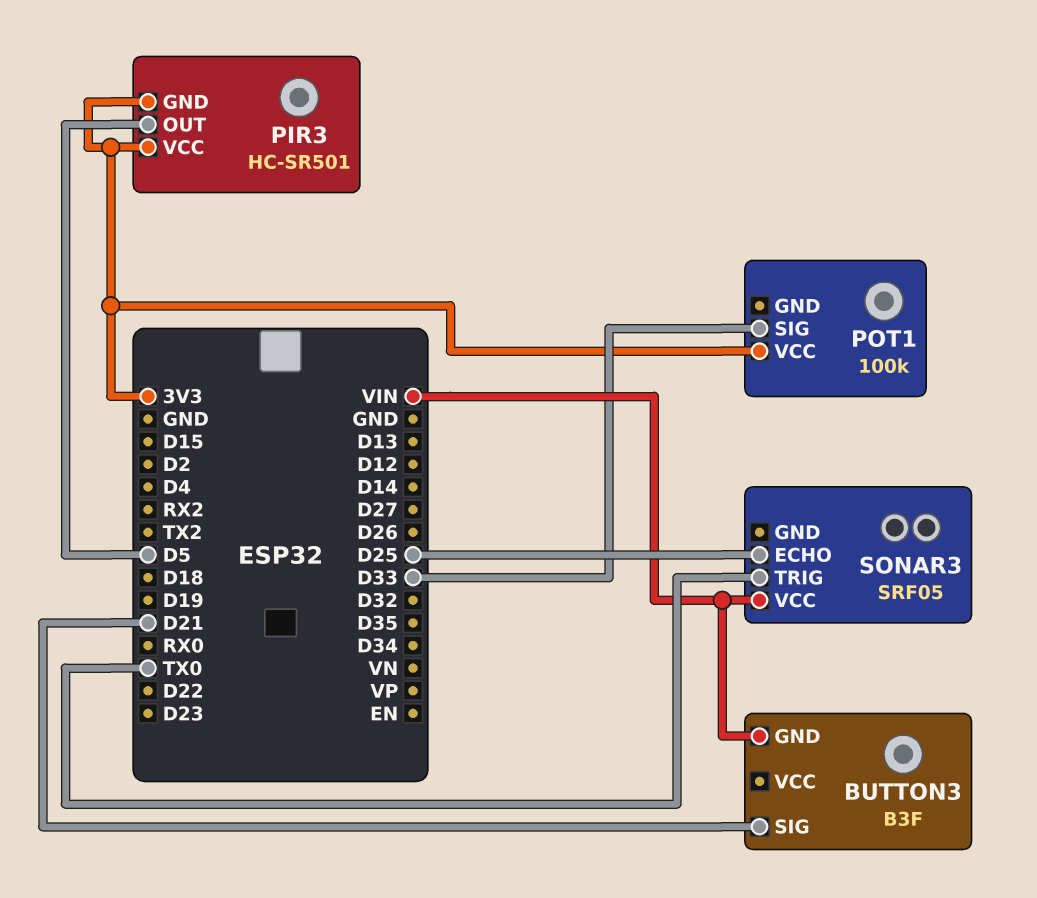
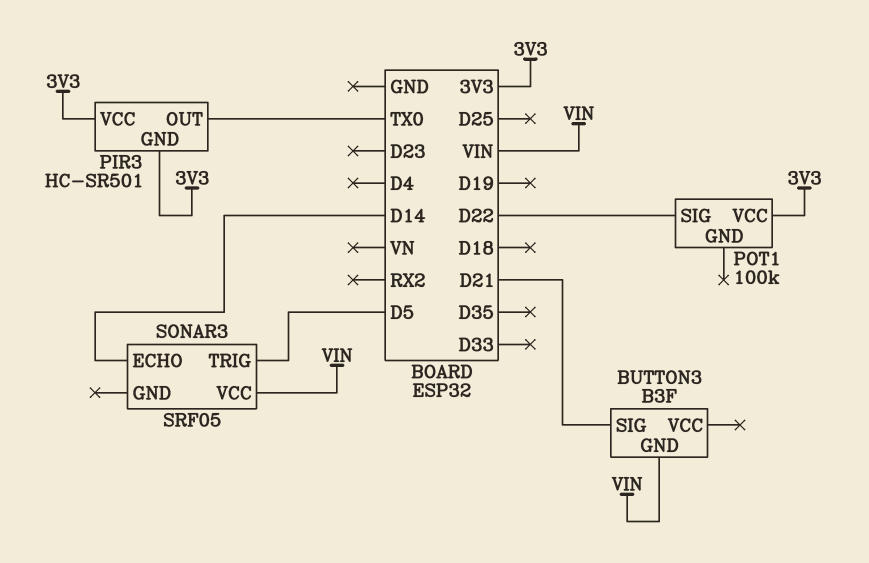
PIR3 pin OUT: D5 -> TX0
POT1 pin SIG: D33 -> D22
SONAR3 pin ECHO: D25 -> D14
SONAR3 pin TRIG: TX0 -> D5

